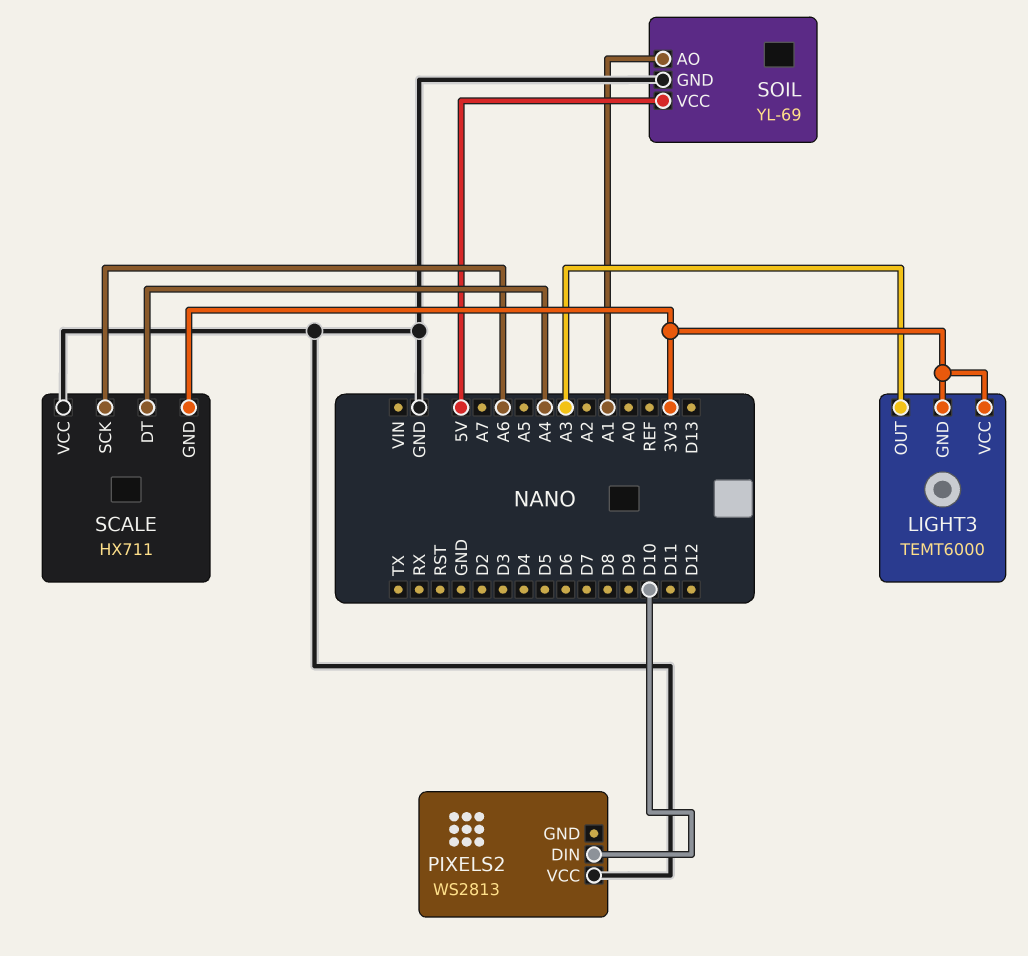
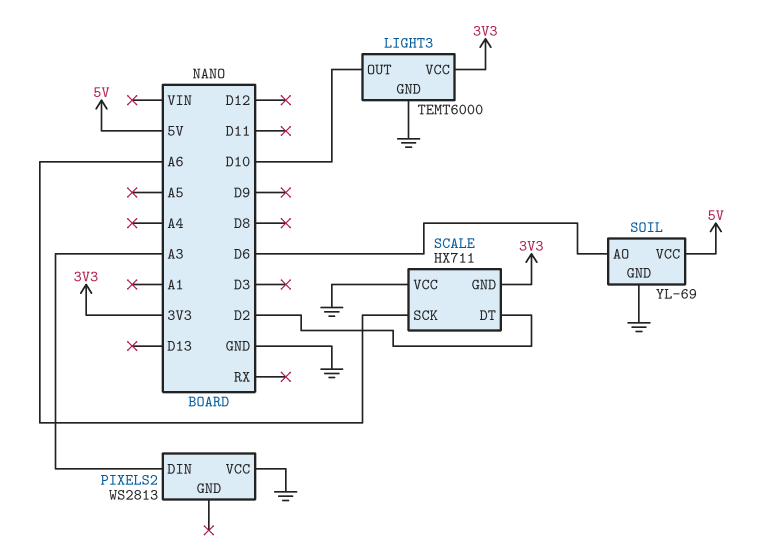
LIGHT3 pin GND: 3V3 -> GND
LIGHT3 pin OUT: A3 -> D10
PIXELS2 pin DIN: D10 -> A3
SCALE pin DT: A4 -> D2
SOIL pin AO: A1 -> D6

